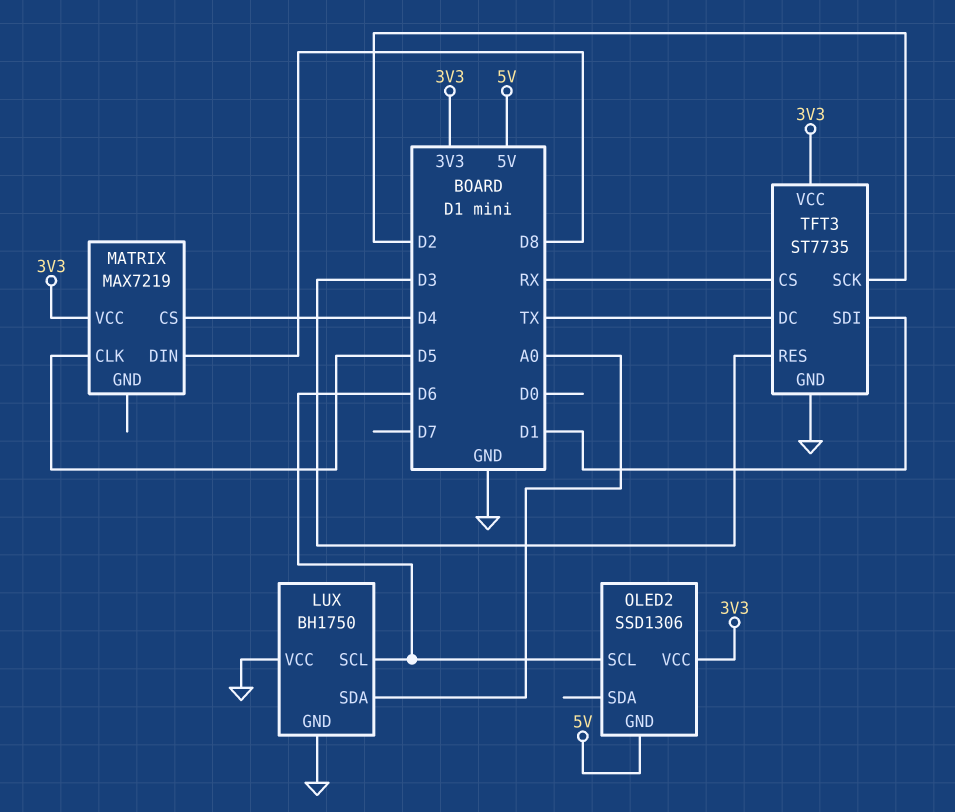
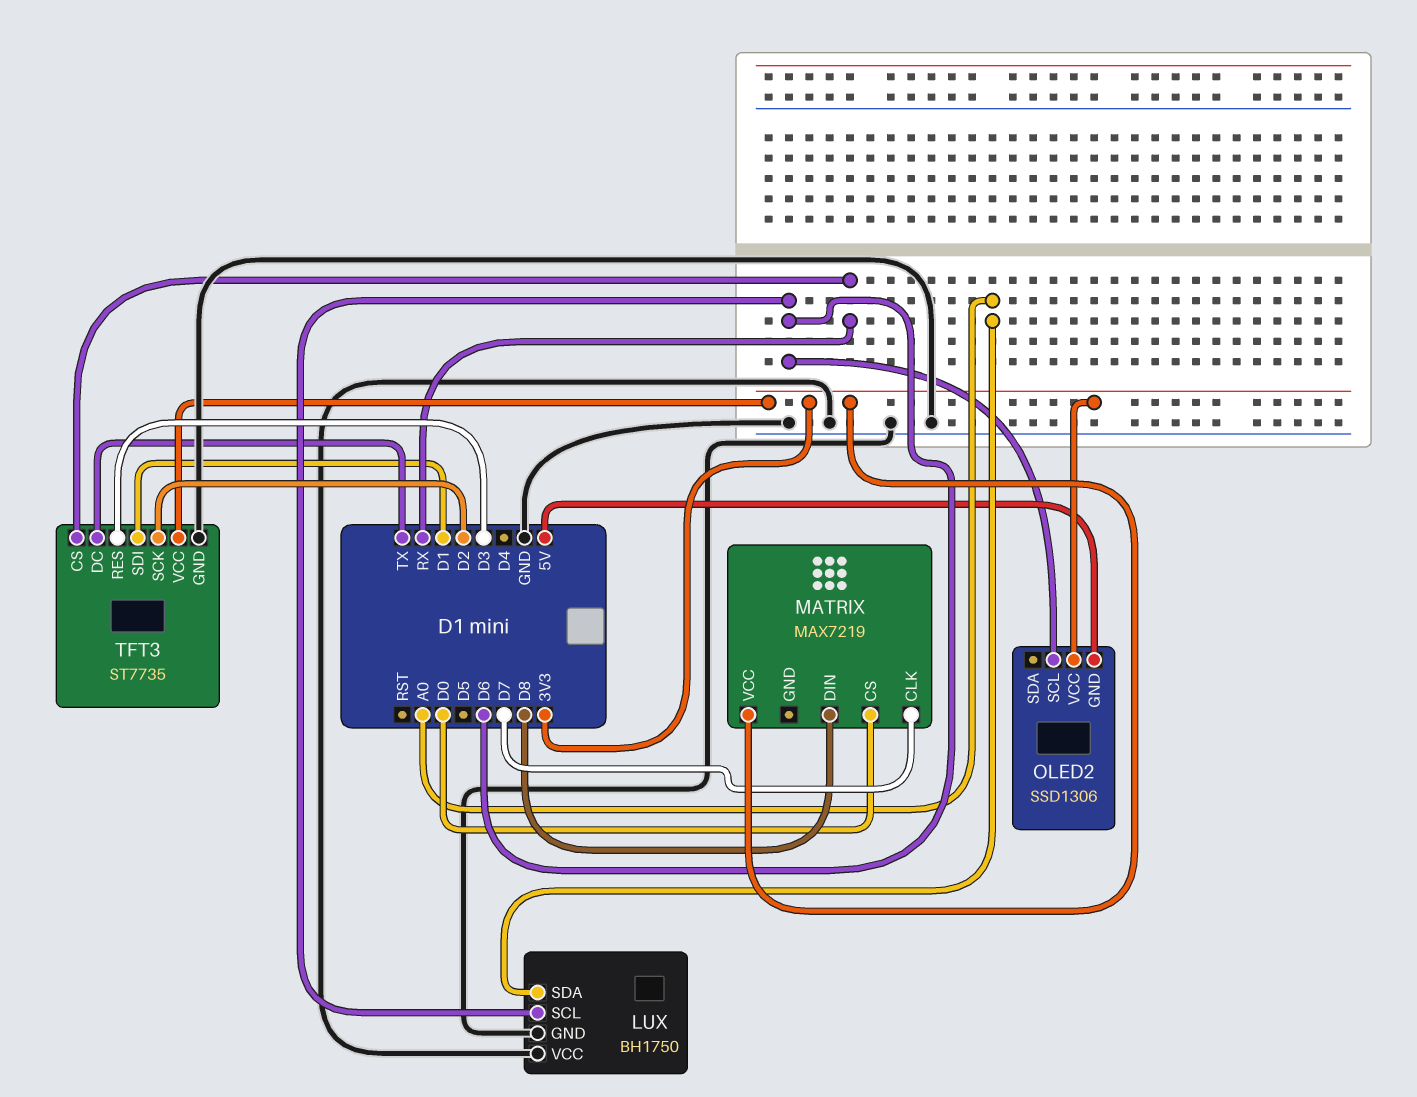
MATRIX pin CLK: D5 -> D7
MATRIX pin CS: D4 -> D0

